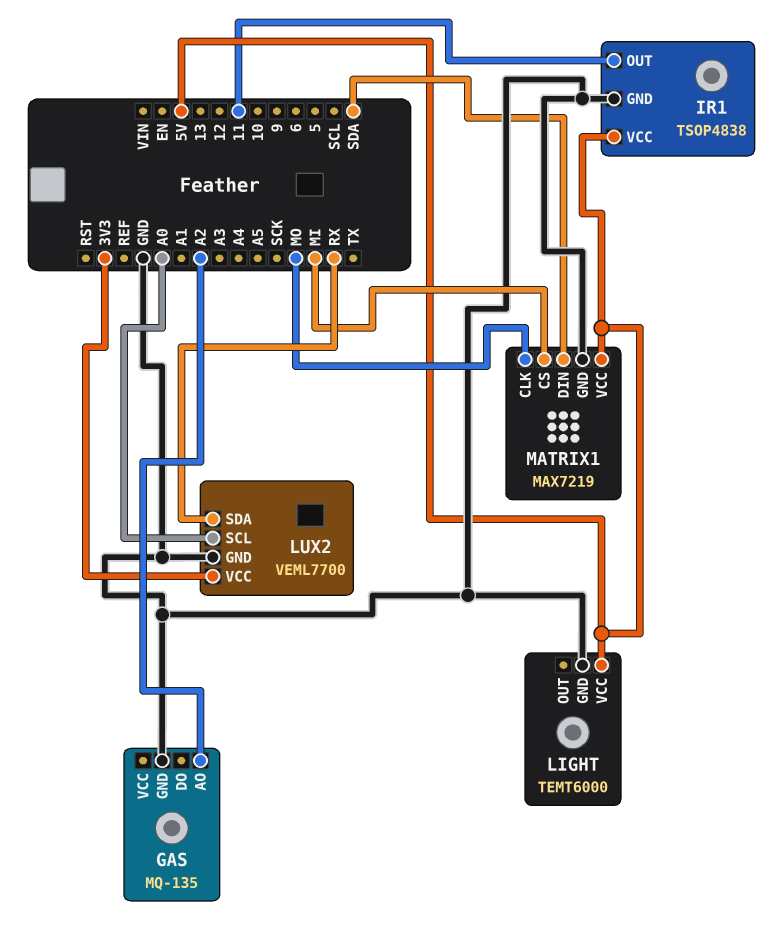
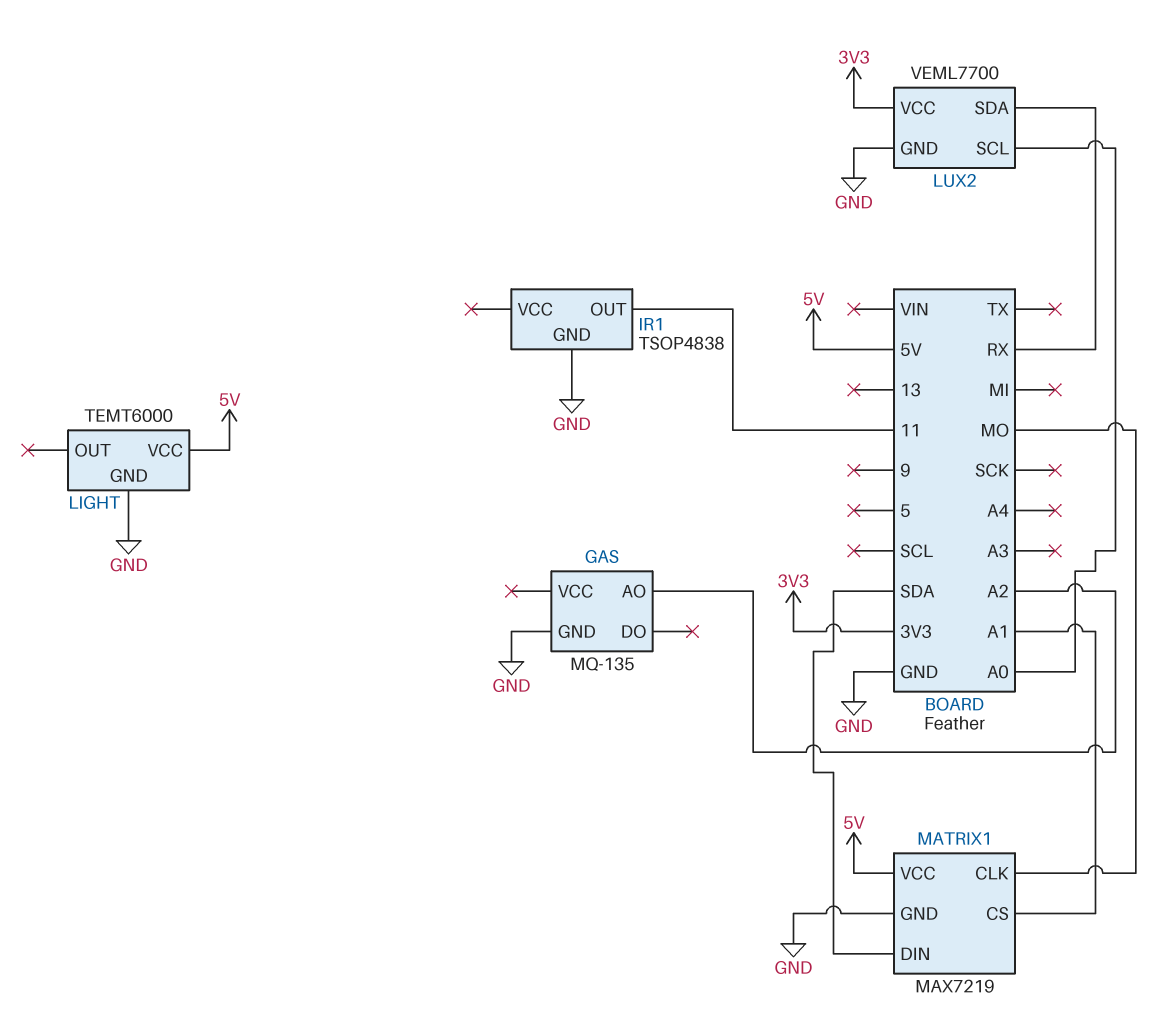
IR1 pin VCC: 5V -> none
MATRIX1 pin CS: MI -> A1

